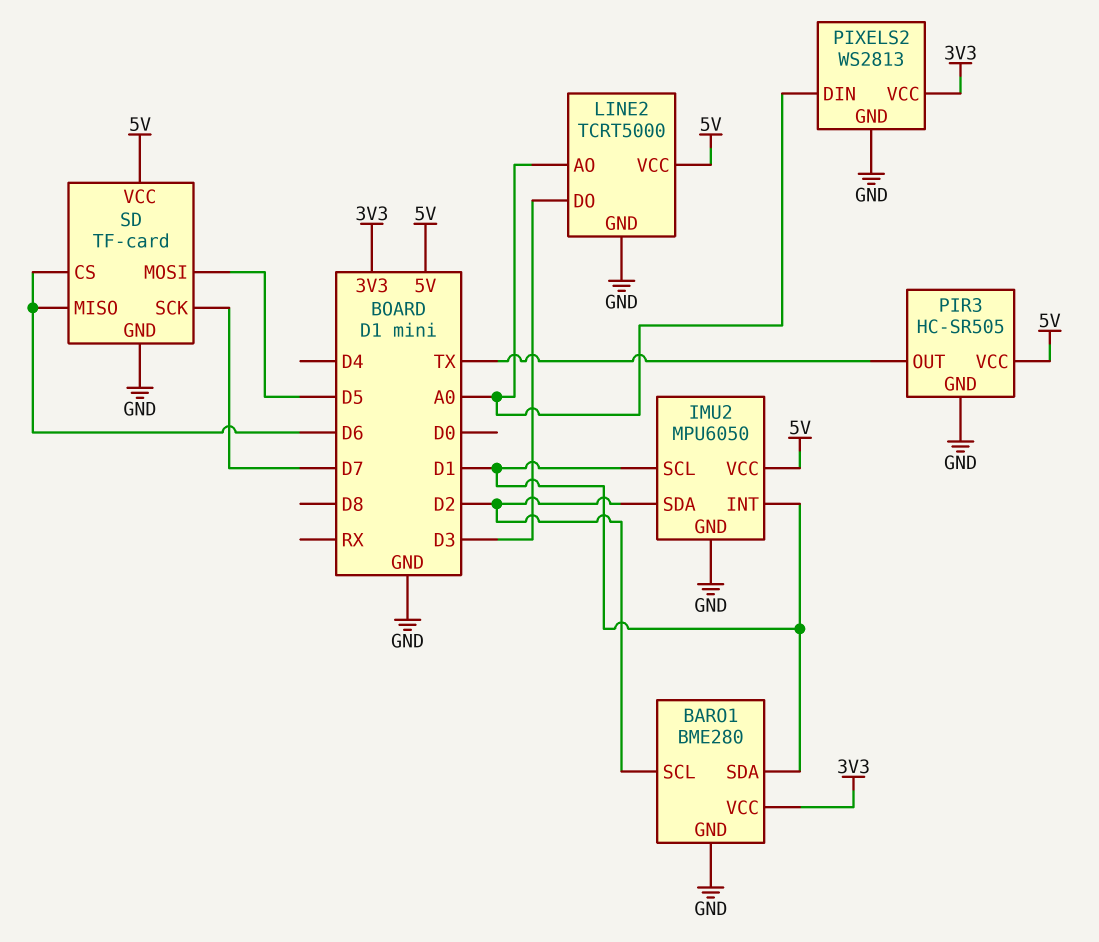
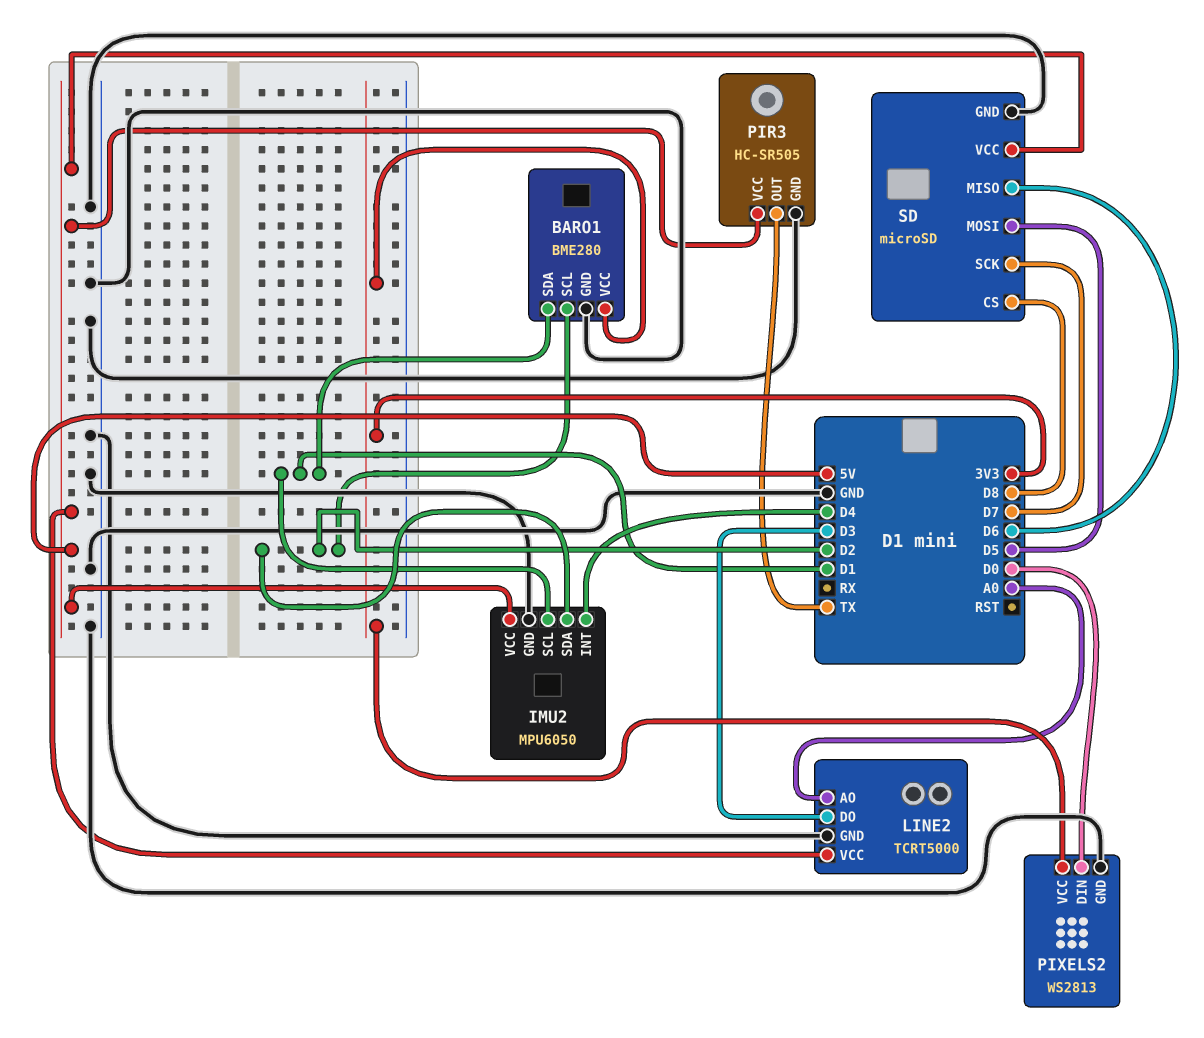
IMU2 pin INT: D1 -> D4
PIXELS2 pin DIN: A0 -> D0
SD: TF-card -> microSD
SD pin CS: D6 -> D8

